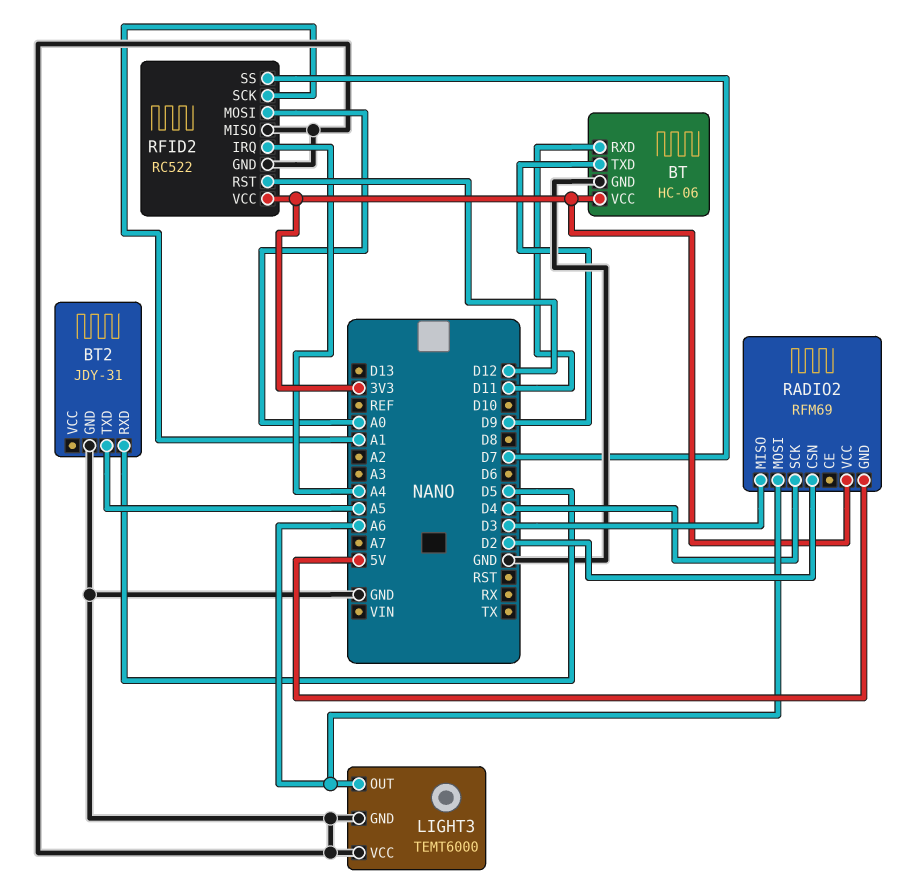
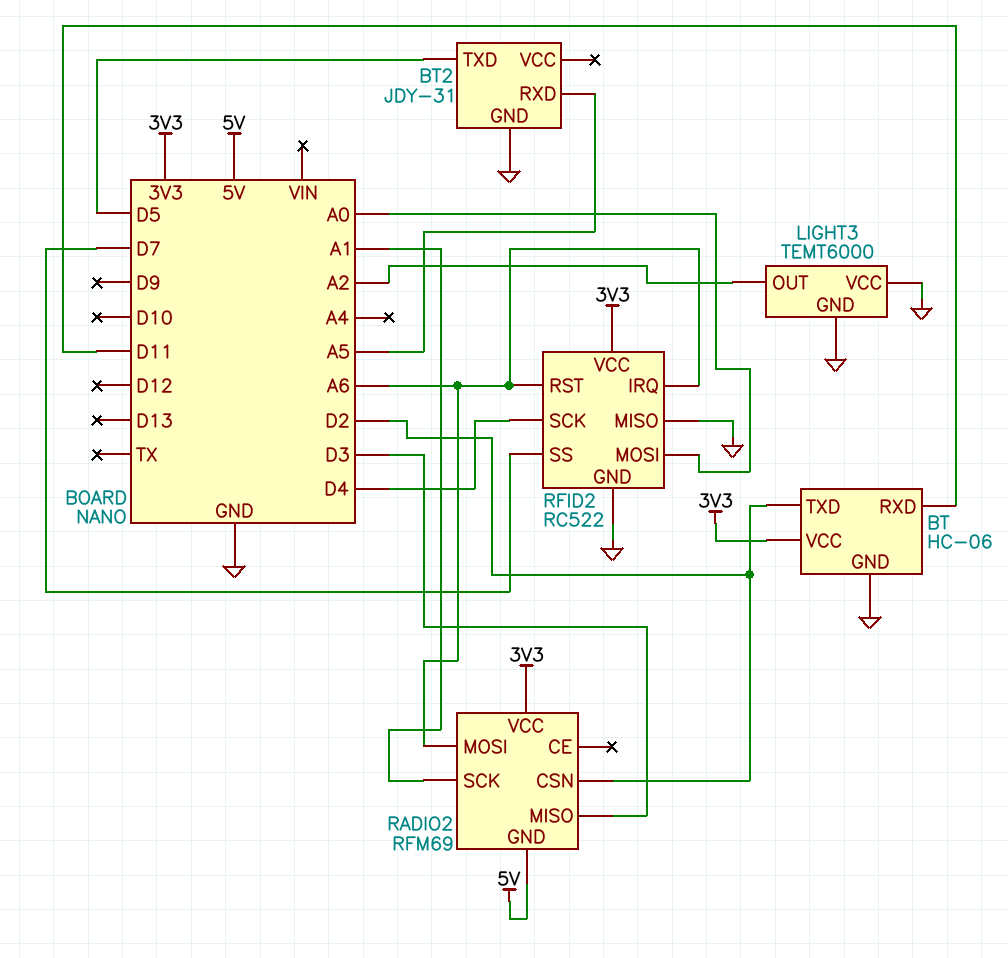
BT pin TXD: D9 -> D2
BT2 pin RXD: D5 -> A5
BT2 pin TXD: A5 -> D5
LIGHT3 pin OUT: A6 -> A2
RADIO2 pin SCK: D4 -> A1
RFID2 pin IRQ: A4 -> A6
RFID2 pin RST: D12 -> A6
RFID2 pin SCK: A1 -> D4

